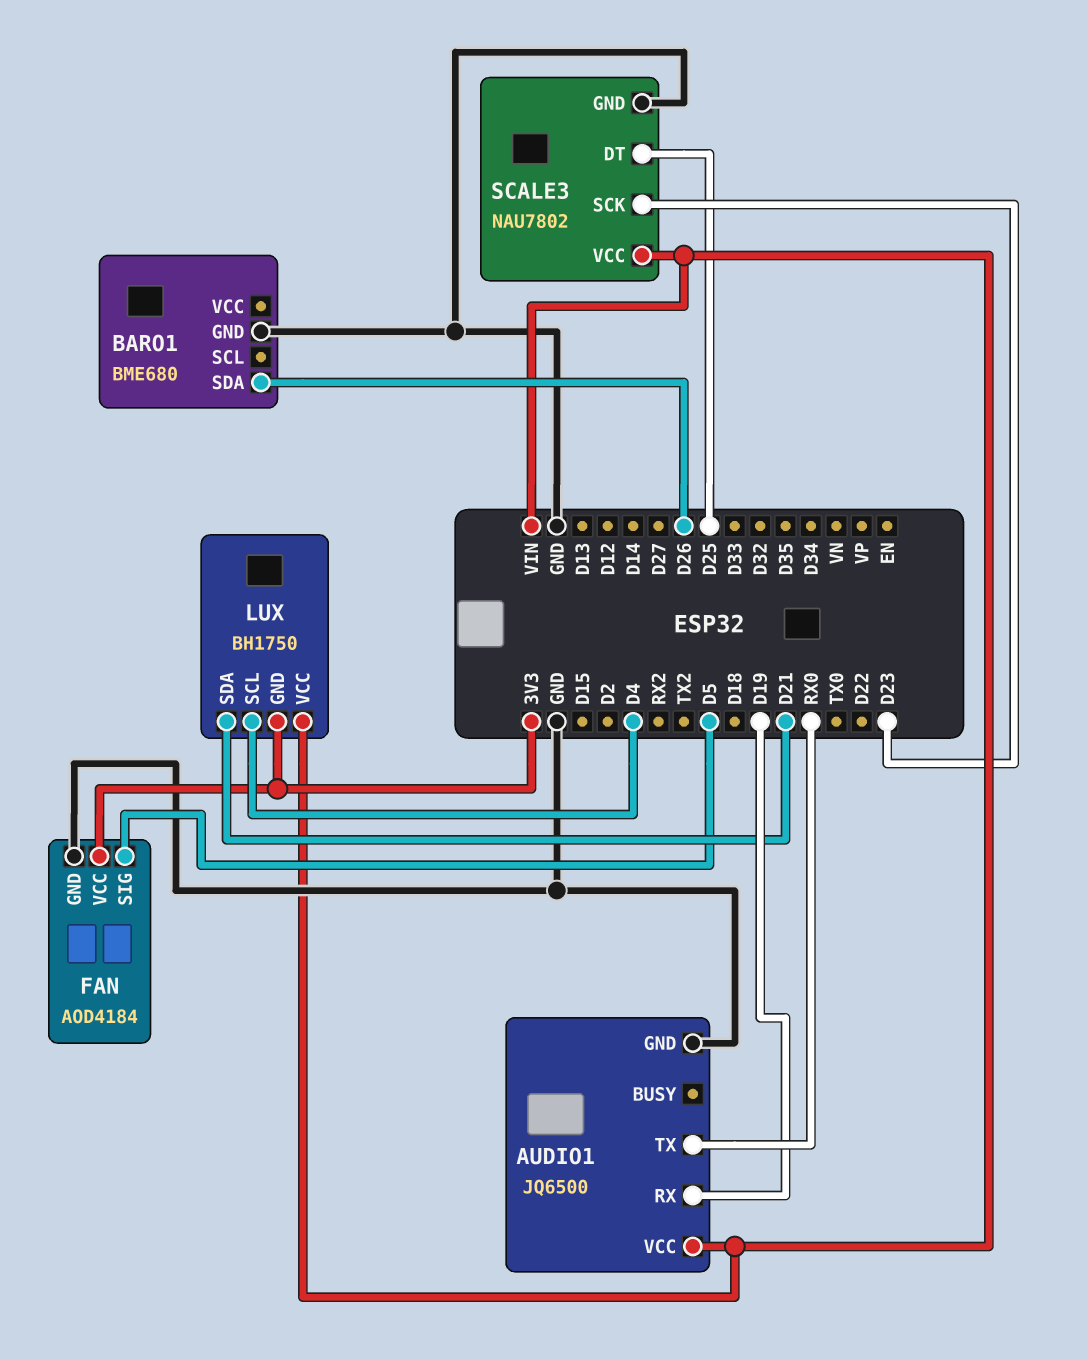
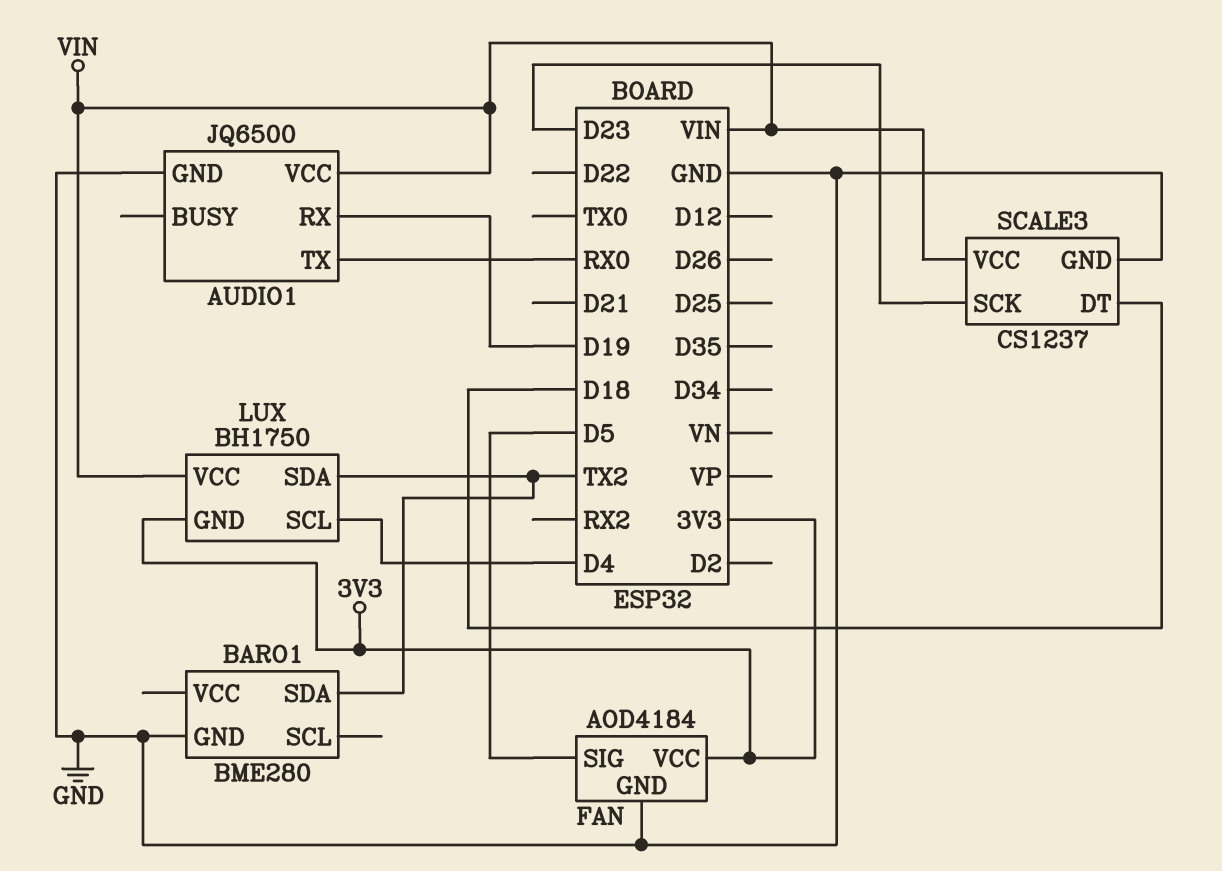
BARO1: BME680 -> BME280
BARO1 pin SDA: D26 -> TX2
LUX pin SDA: D21 -> TX2
SCALE3: NAU7802 -> CS1237
SCALE3 pin DT: D25 -> D18

